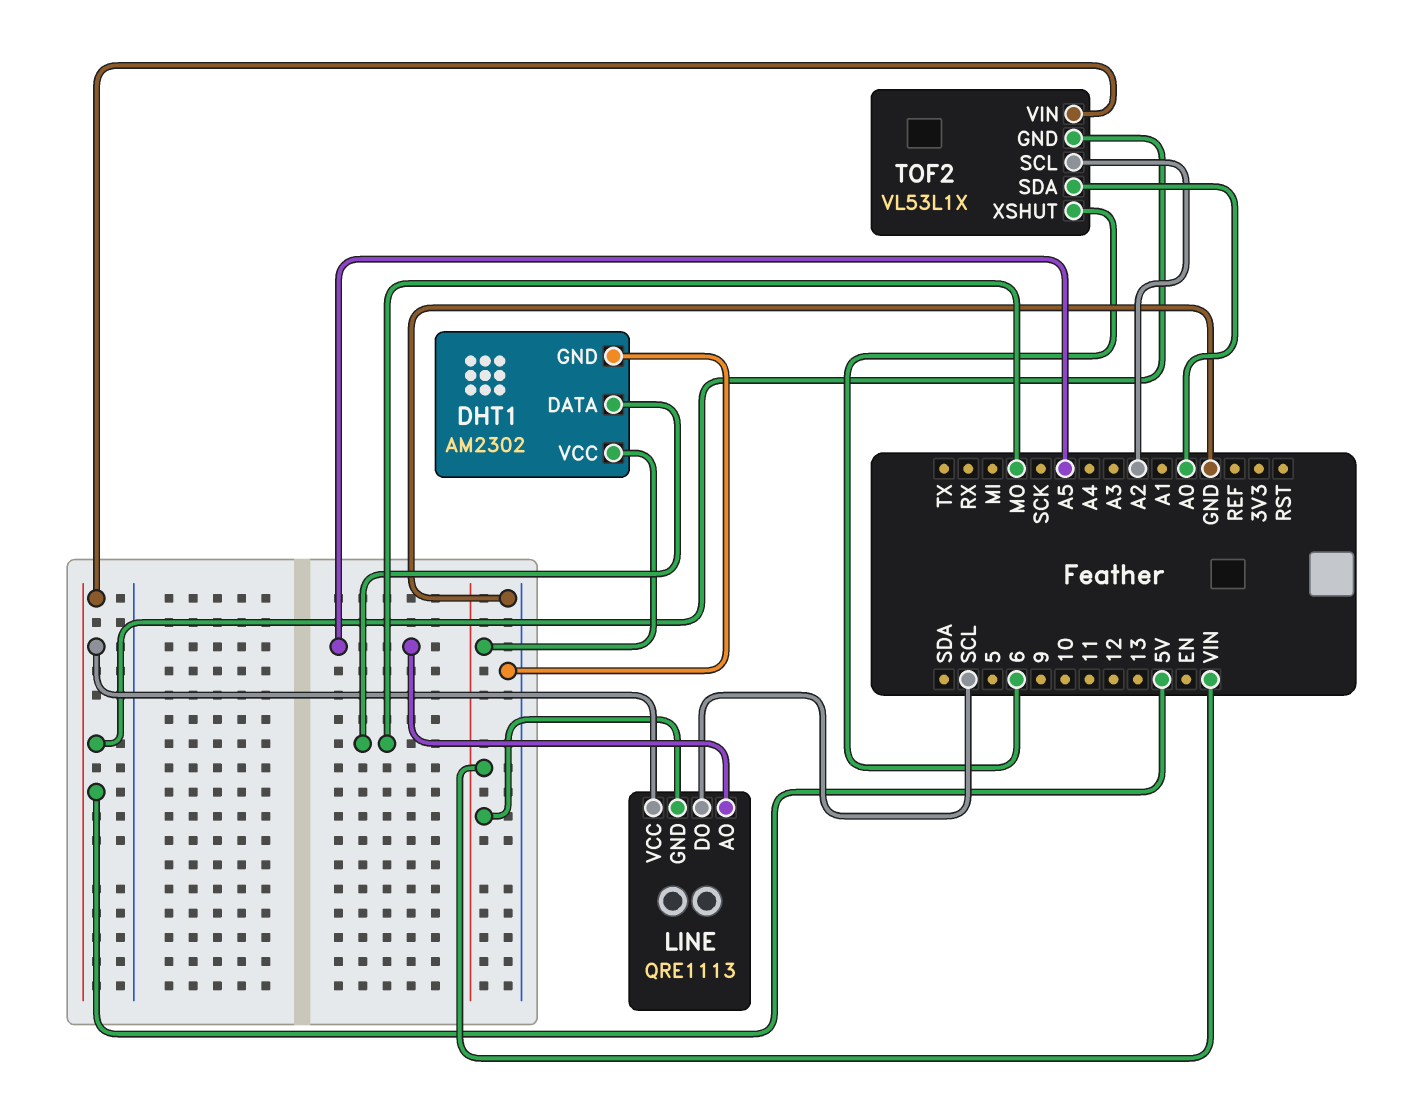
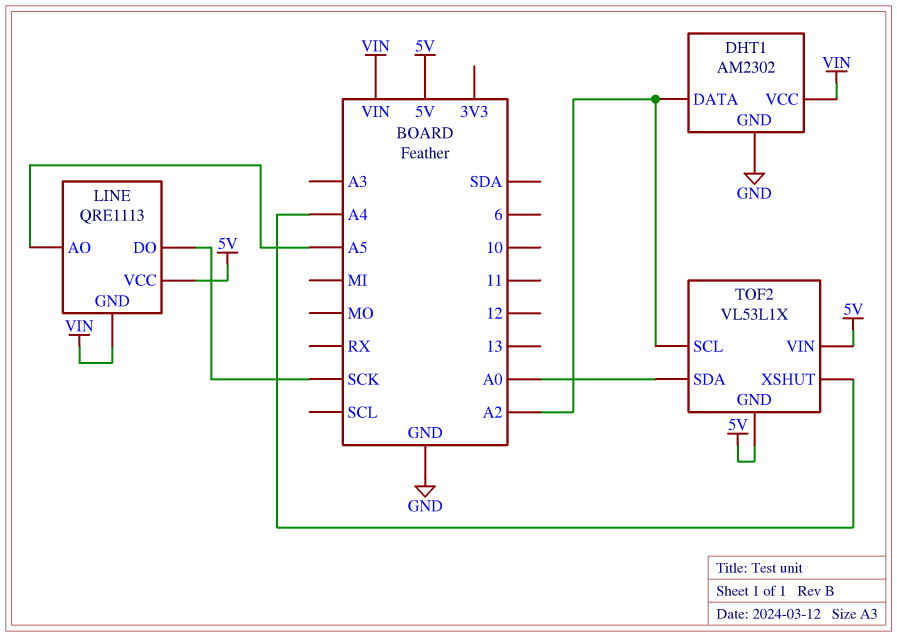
DHT1 pin DATA: MO -> A2
LINE pin DO: SCL -> SCK
TOF2 pin XSHUT: 6 -> A4

